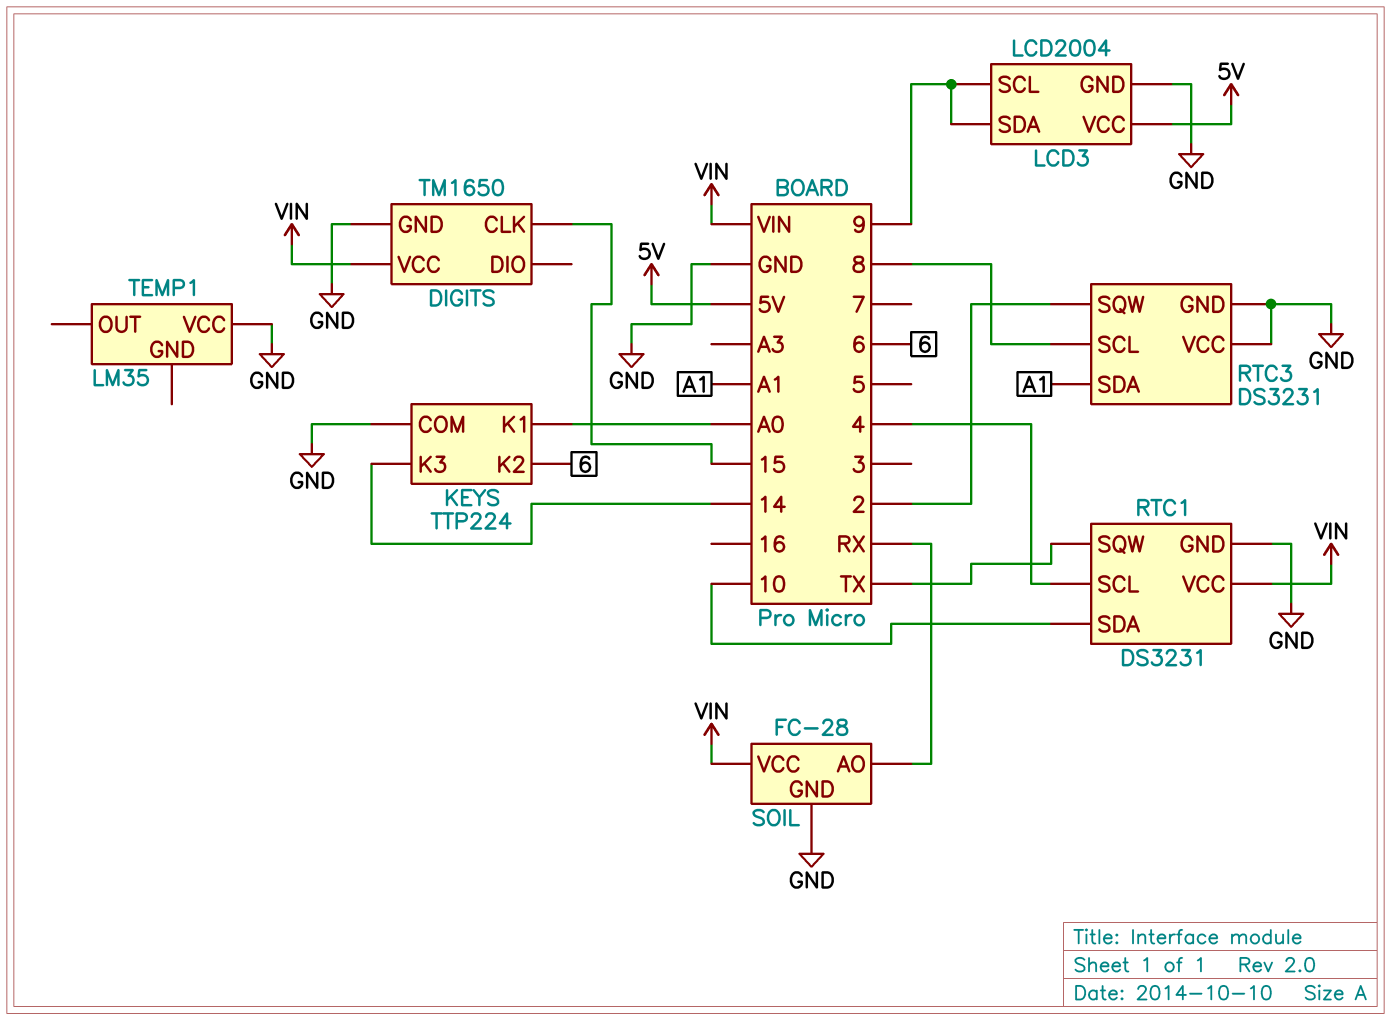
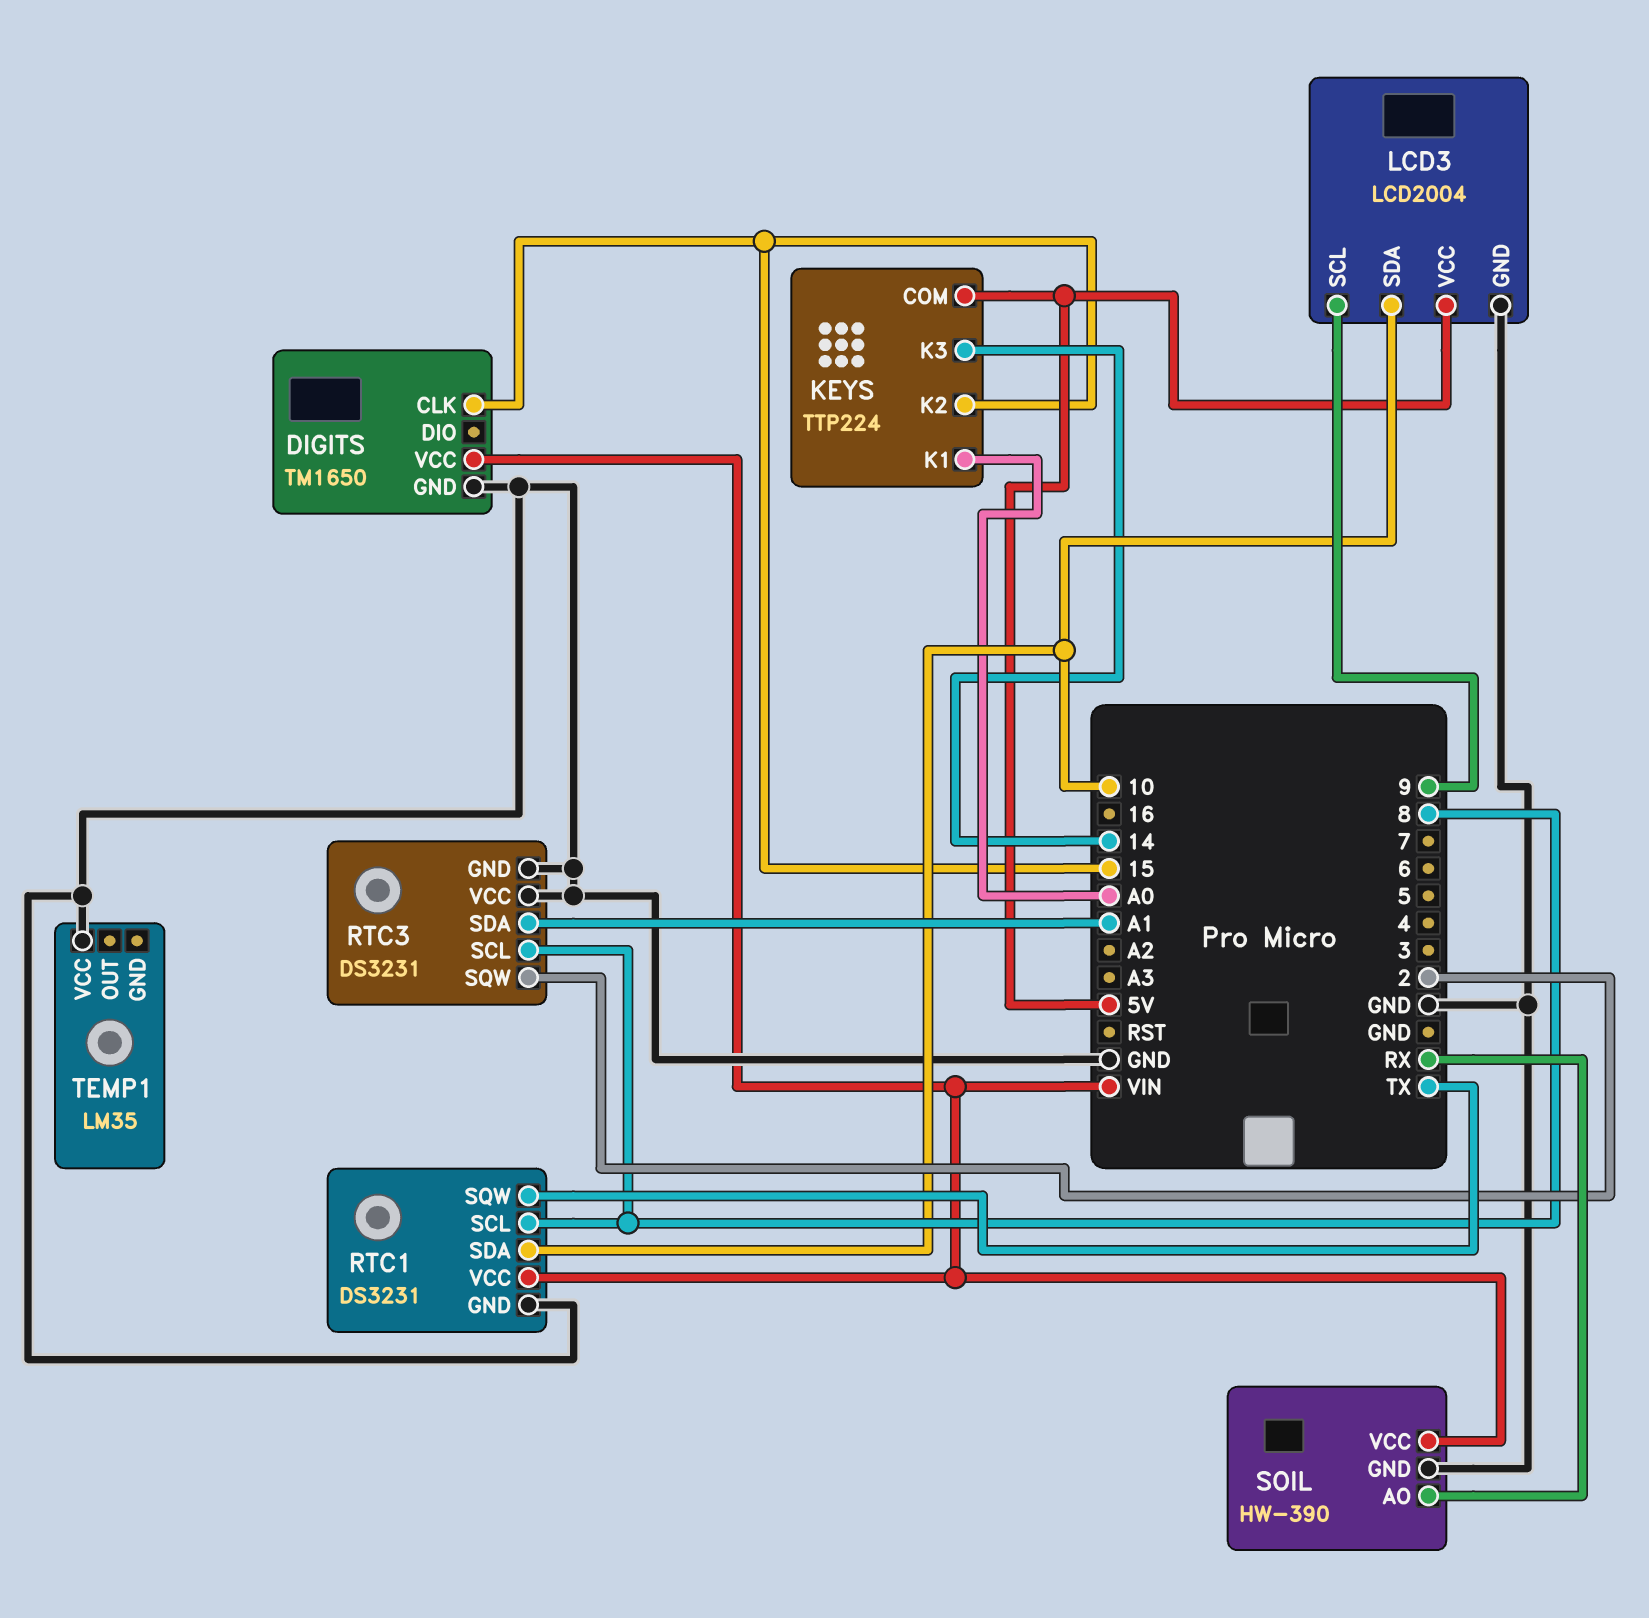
KEYS pin COM: GND -> 5V
KEYS pin K2: 6 -> 15
LCD3 pin SDA: 9 -> 10
RTC1 pin SCL: 4 -> 8
SOIL: FC-28 -> HW-390

